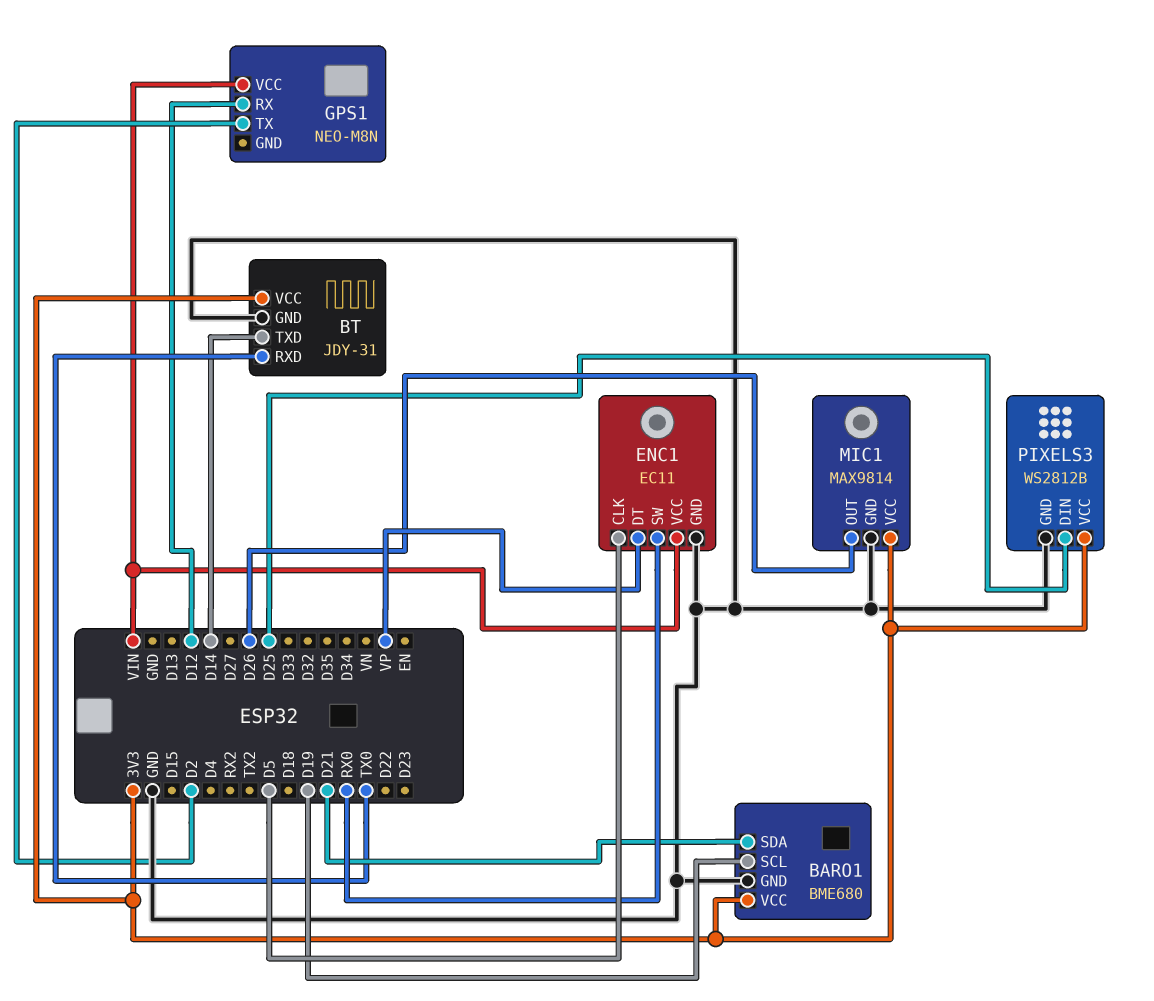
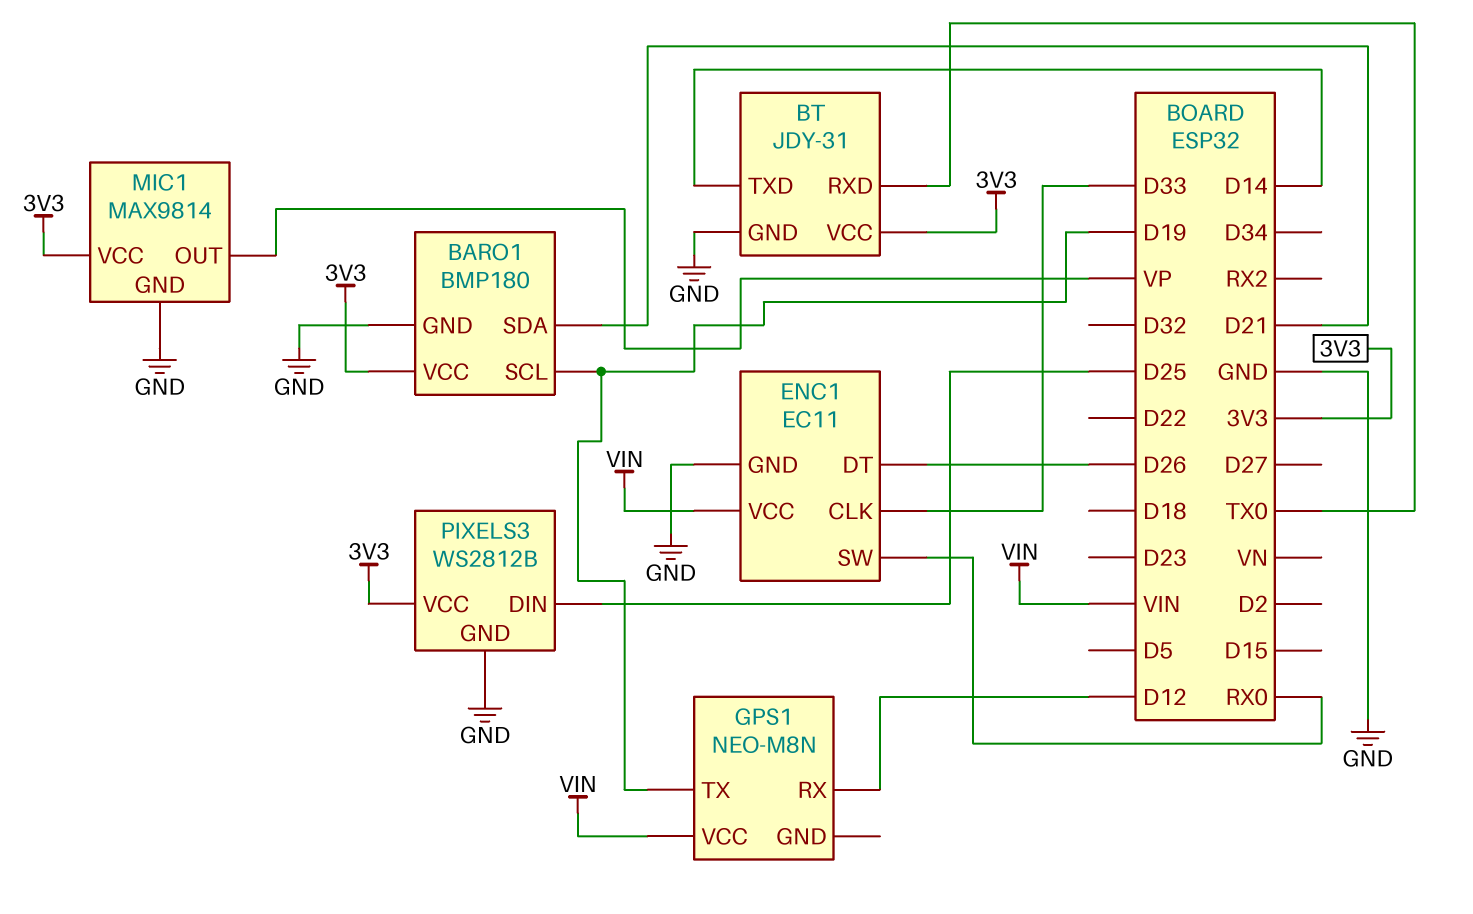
BARO1: BME680 -> BMP180
ENC1 pin CLK: D5 -> D33
ENC1 pin DT: VP -> D26
GPS1 pin TX: D2 -> D19
MIC1 pin OUT: D26 -> VP

